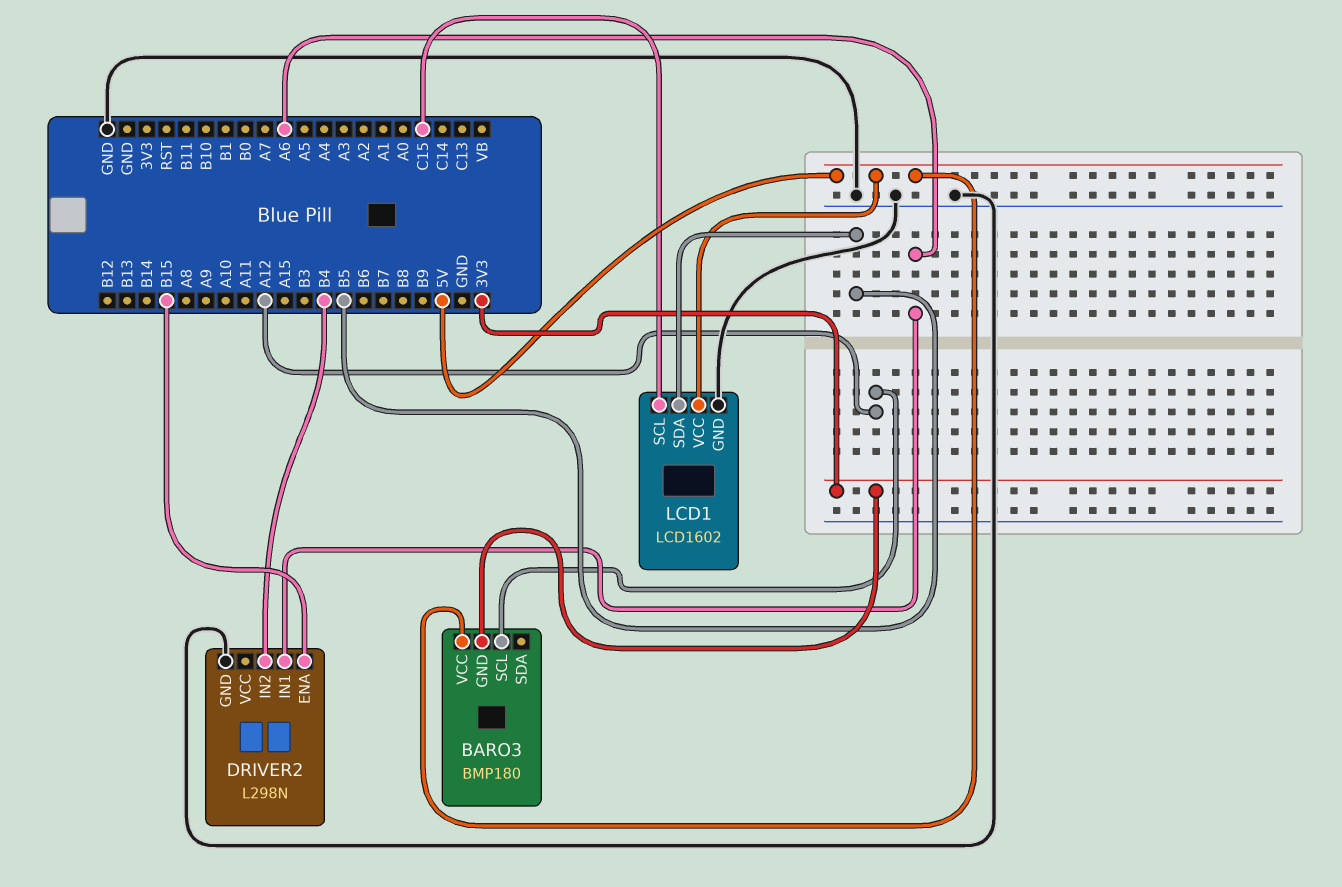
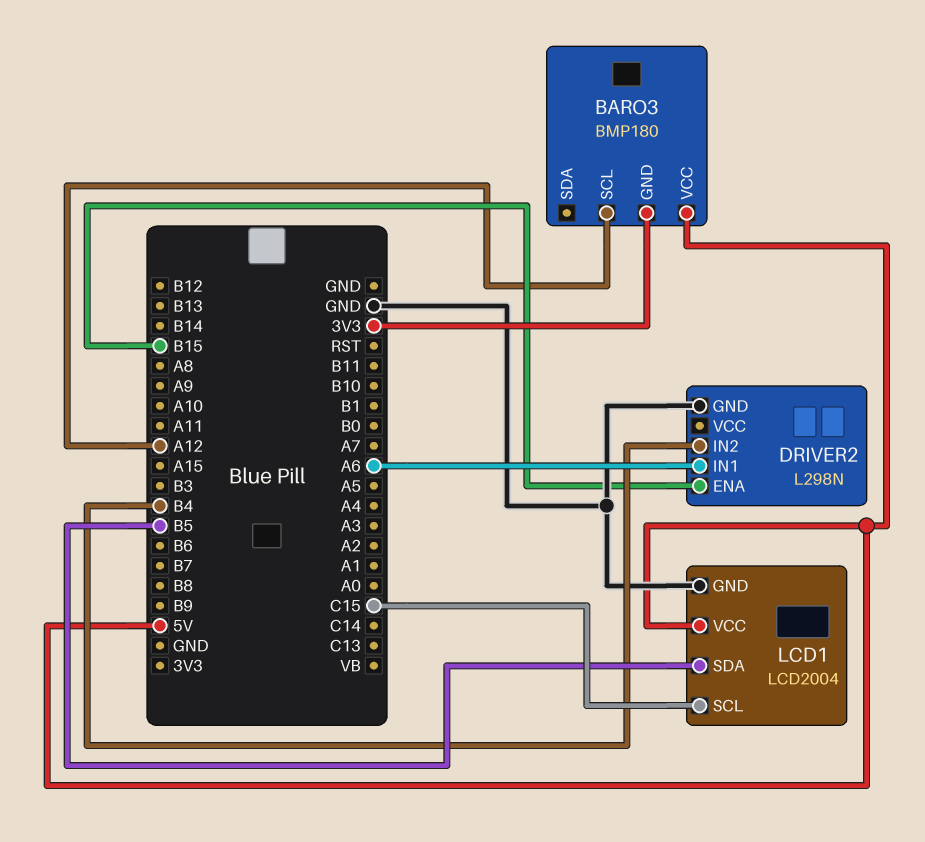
LCD1: LCD1602 -> LCD2004

